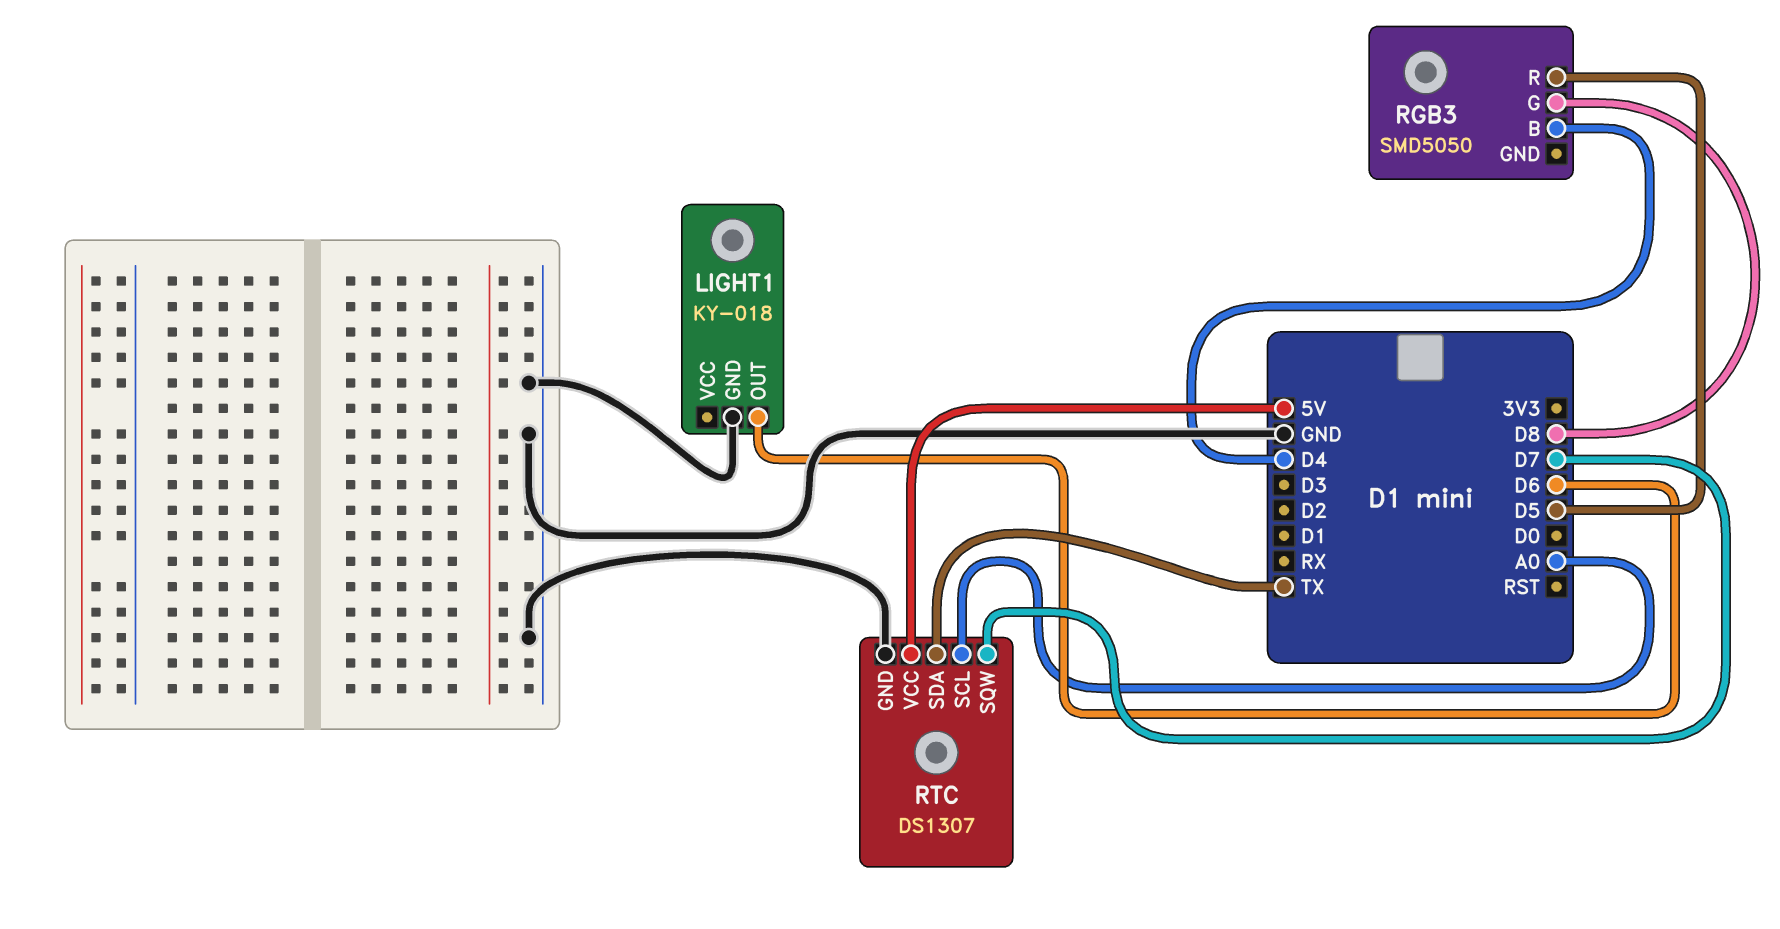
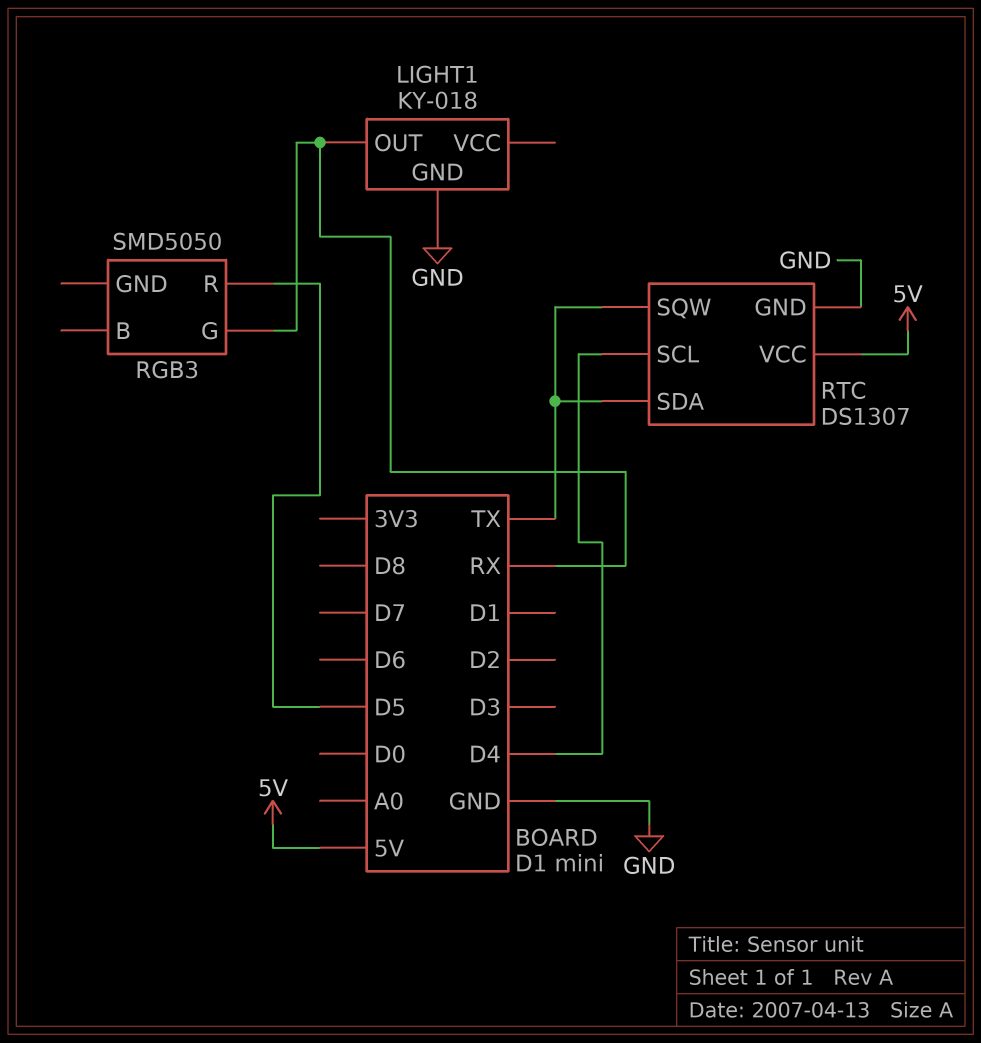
LIGHT1 pin OUT: D6 -> RX
RGB3 pin B: D4 -> none
RGB3 pin G: D8 -> RX
RTC pin SCL: A0 -> D4
RTC pin SQW: D7 -> TX

